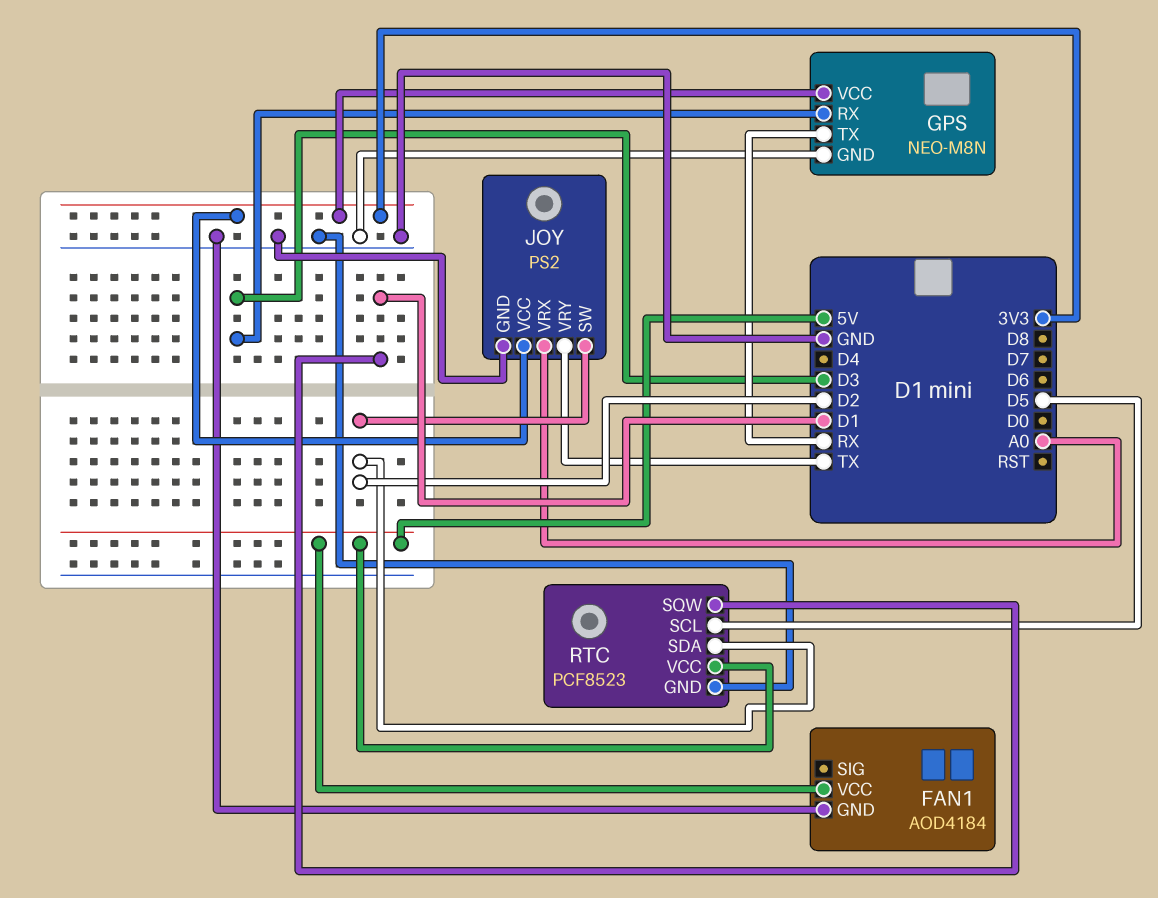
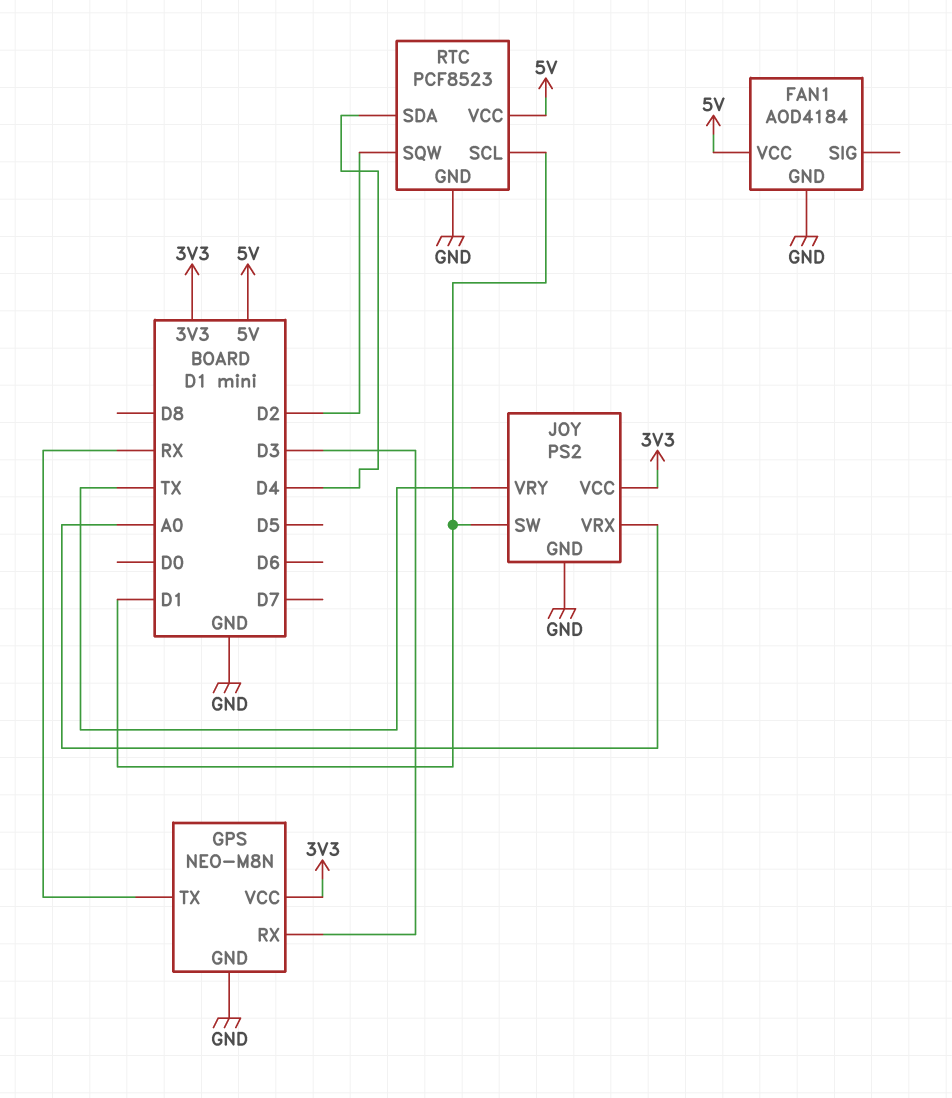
JOY pin SW: D2 -> D1
RTC pin SCL: D5 -> D1
RTC pin SDA: D2 -> D4
RTC pin SQW: D1 -> D2

